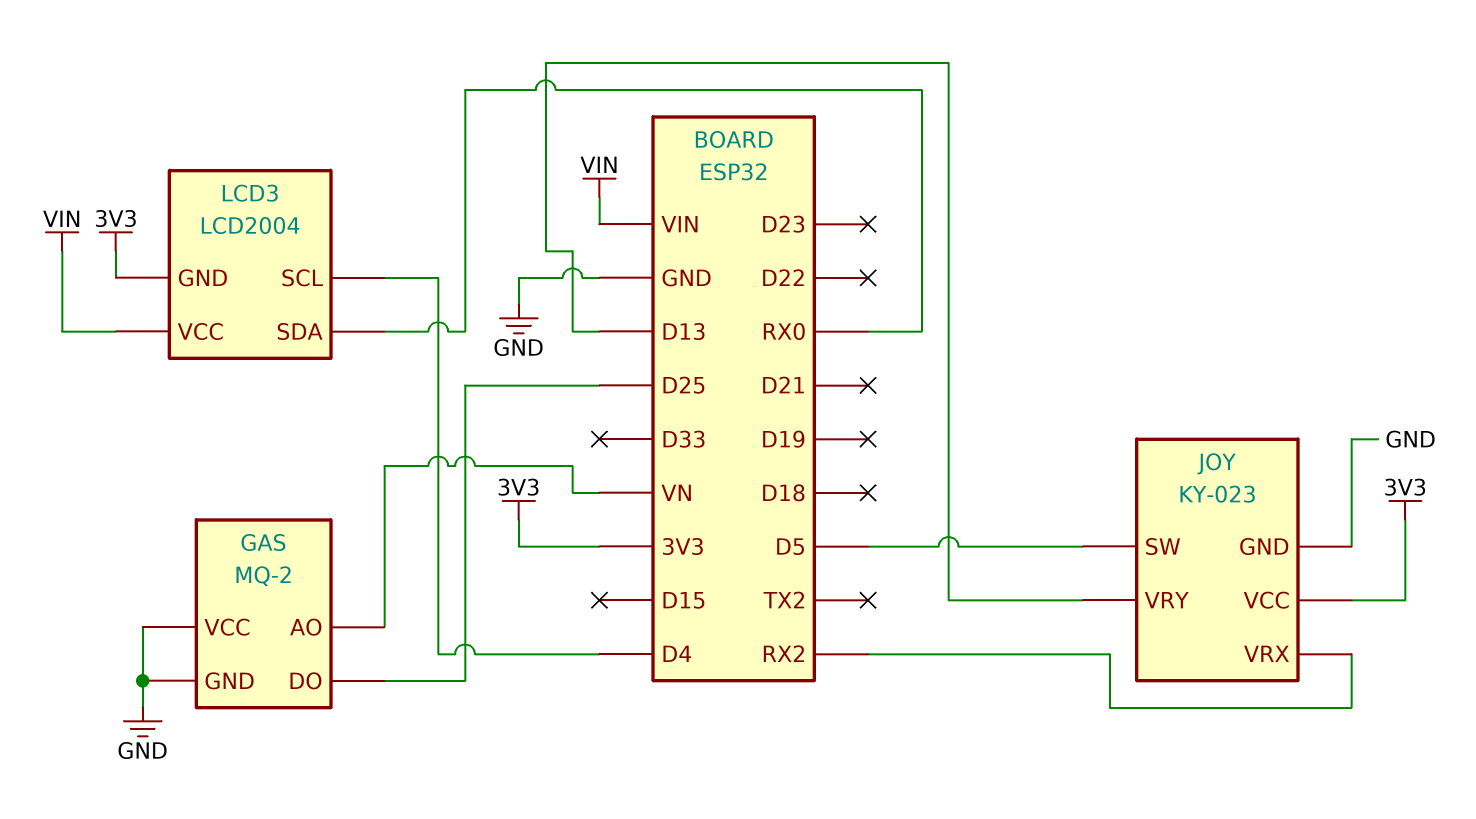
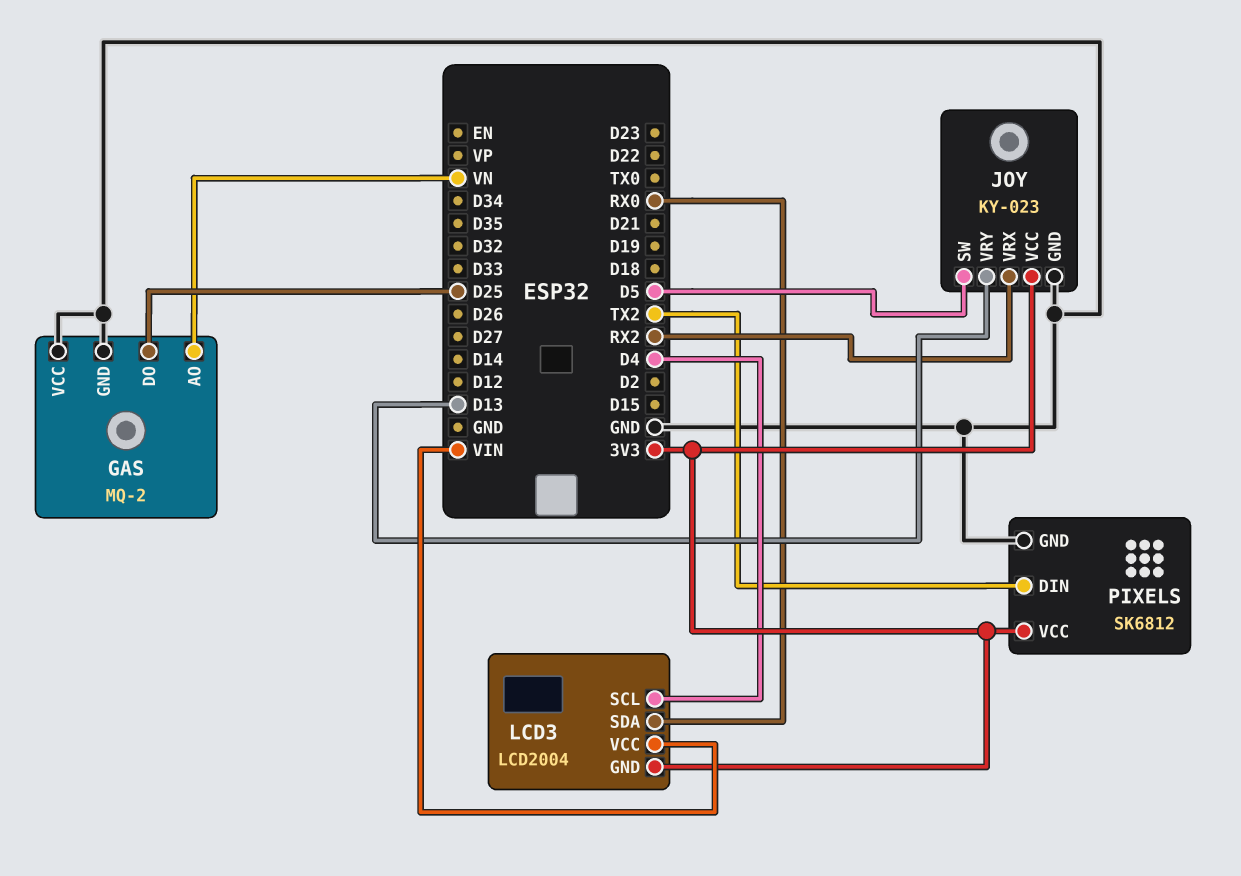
PIXELS: none -> SK6812
PIXELS pin DIN: none -> TX2
PIXELS pin GND: none -> GND
PIXELS pin VCC: none -> 3V3

